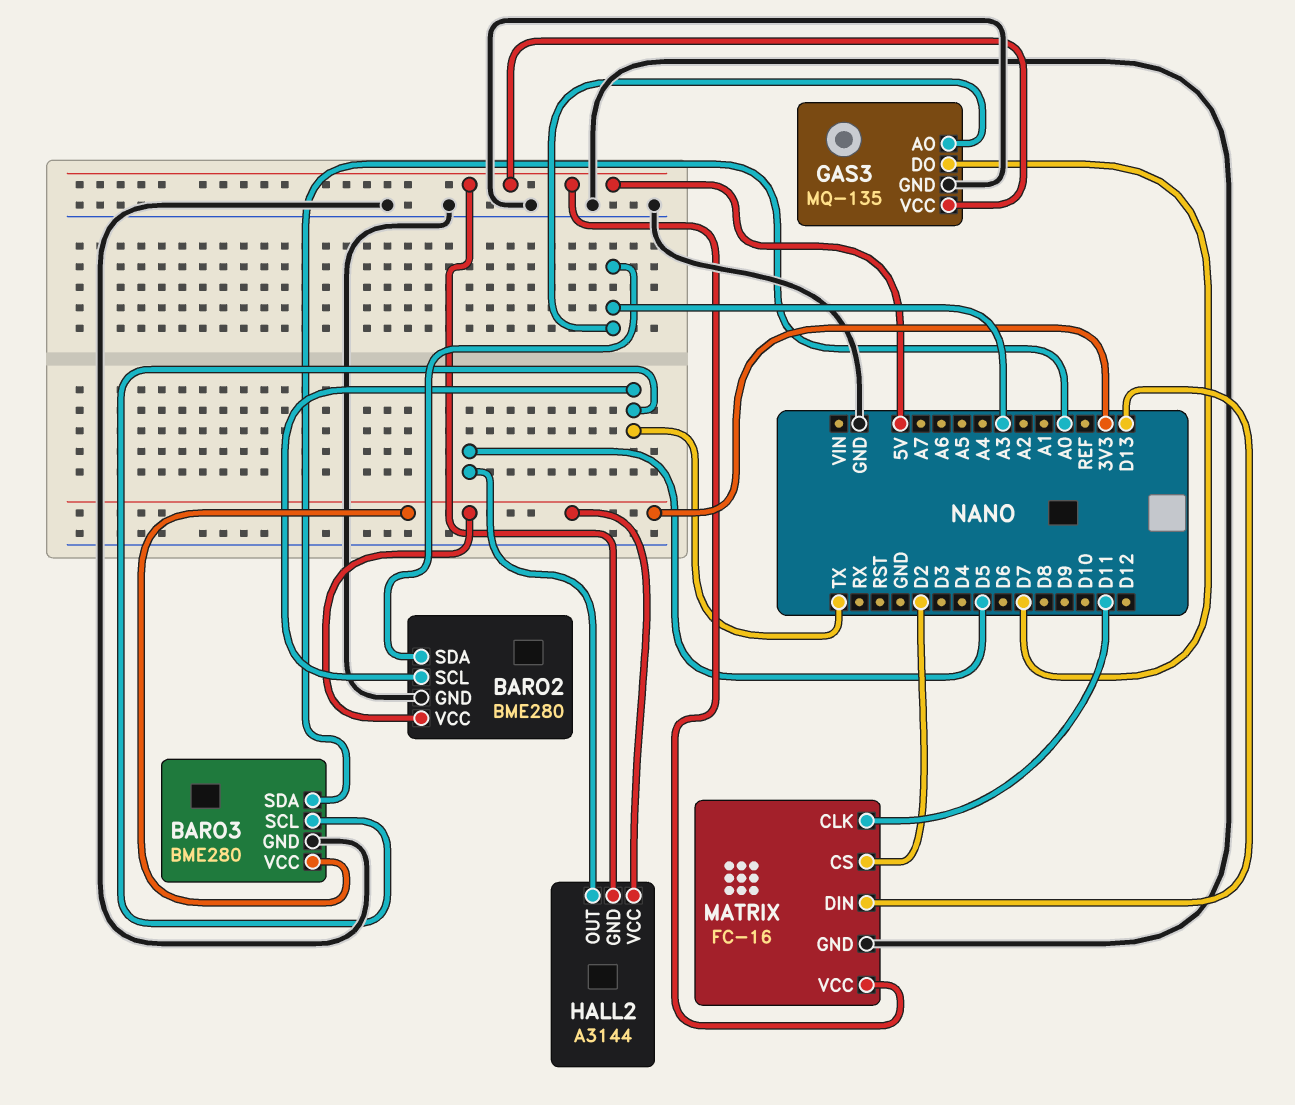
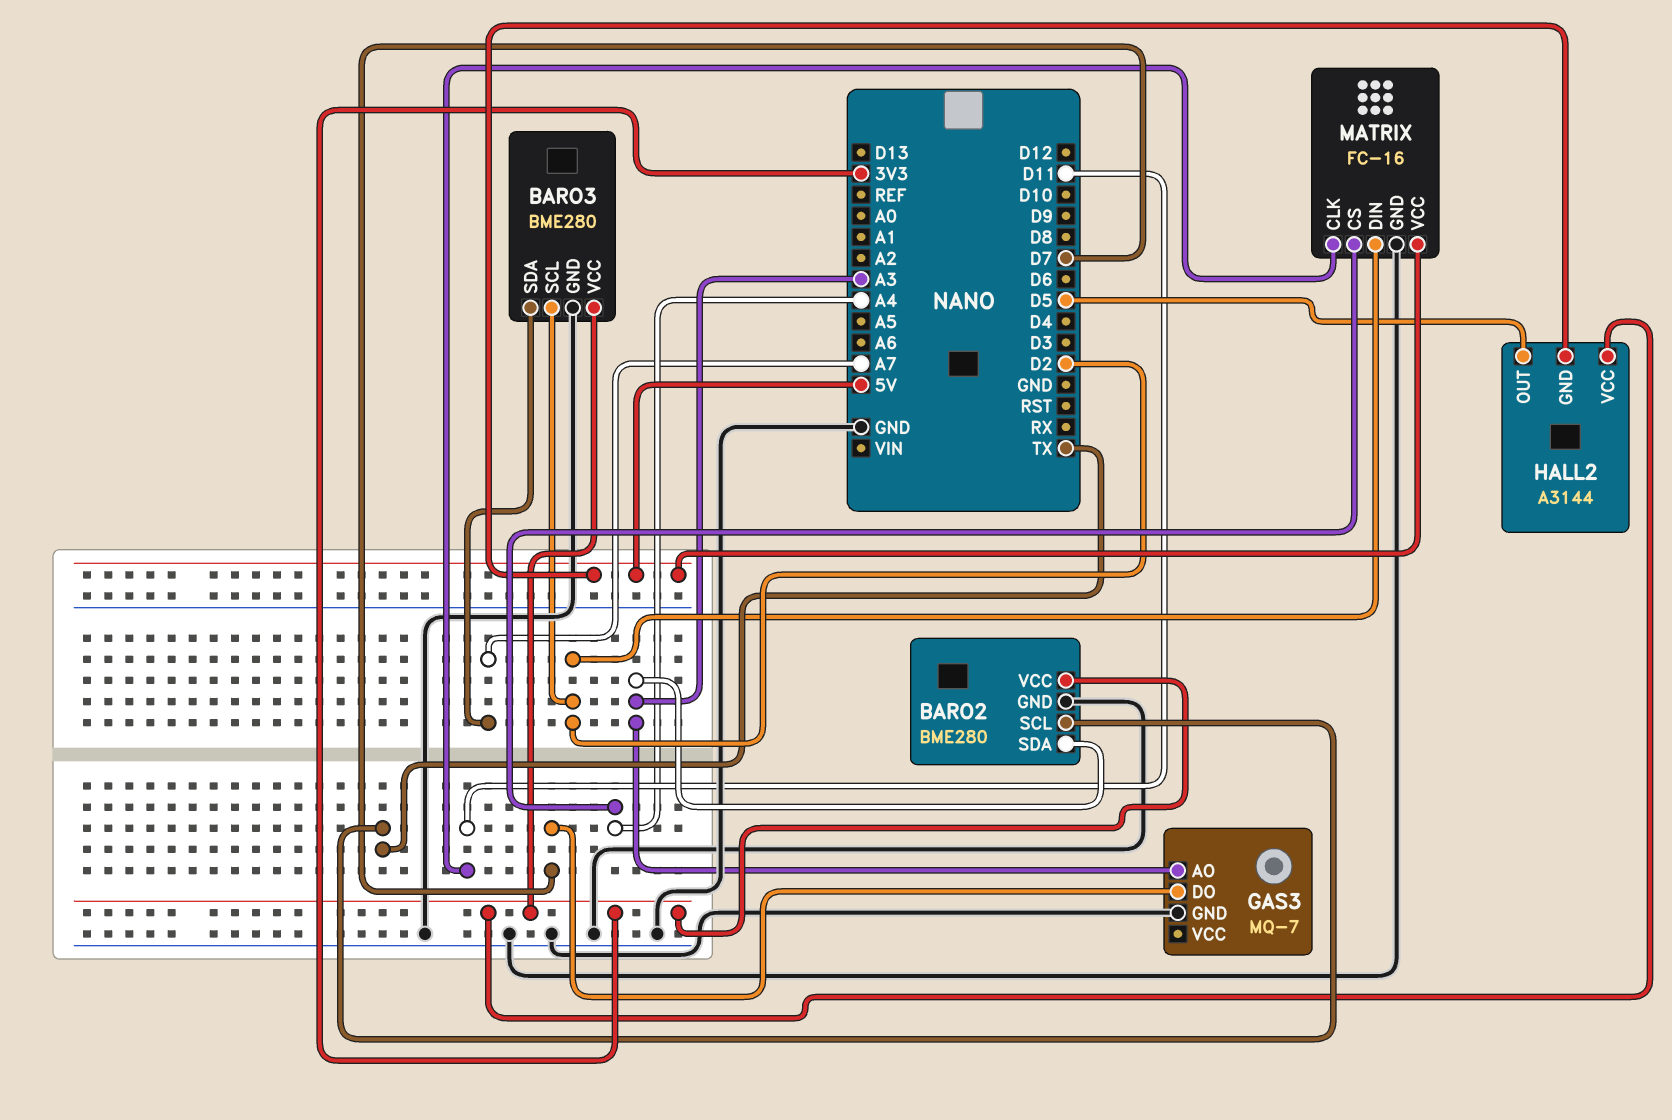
BARO3 pin SCL: TX -> D2
BARO3 pin SDA: A0 -> A7
GAS3: MQ-135 -> MQ-7
GAS3 pin VCC: 5V -> none
MATRIX pin CS: D2 -> A4
MATRIX pin DIN: D13 -> D2

